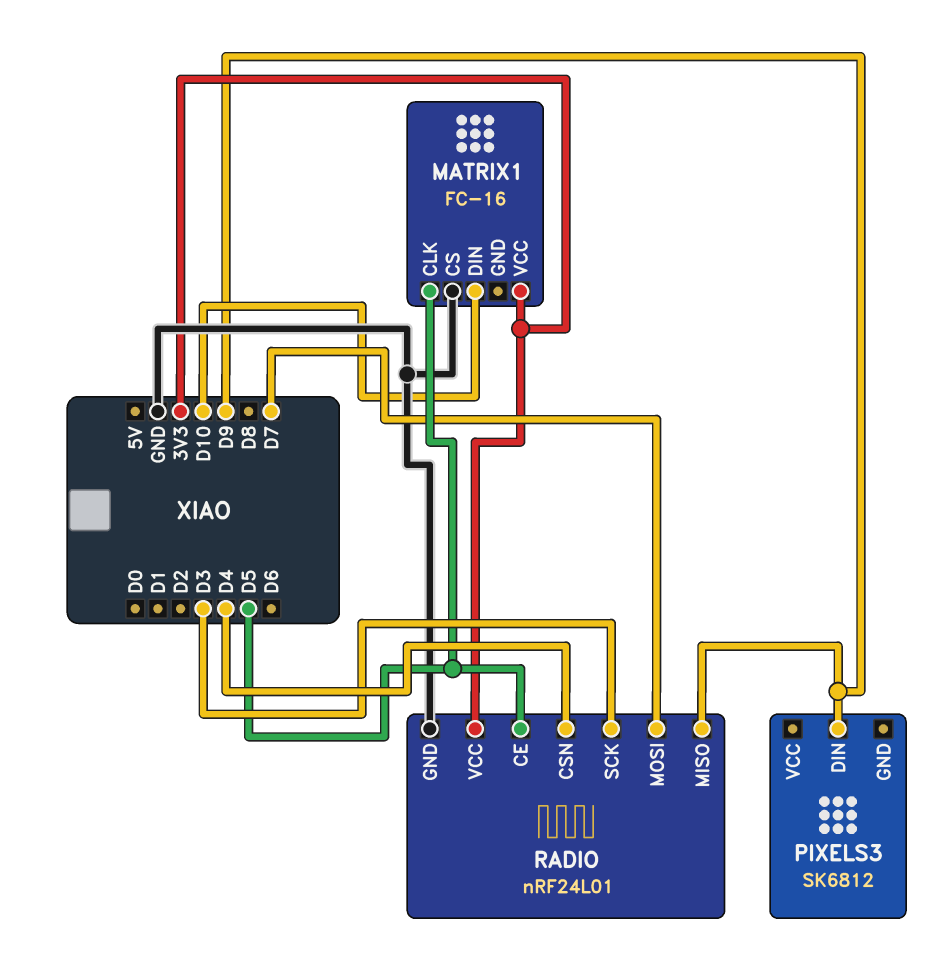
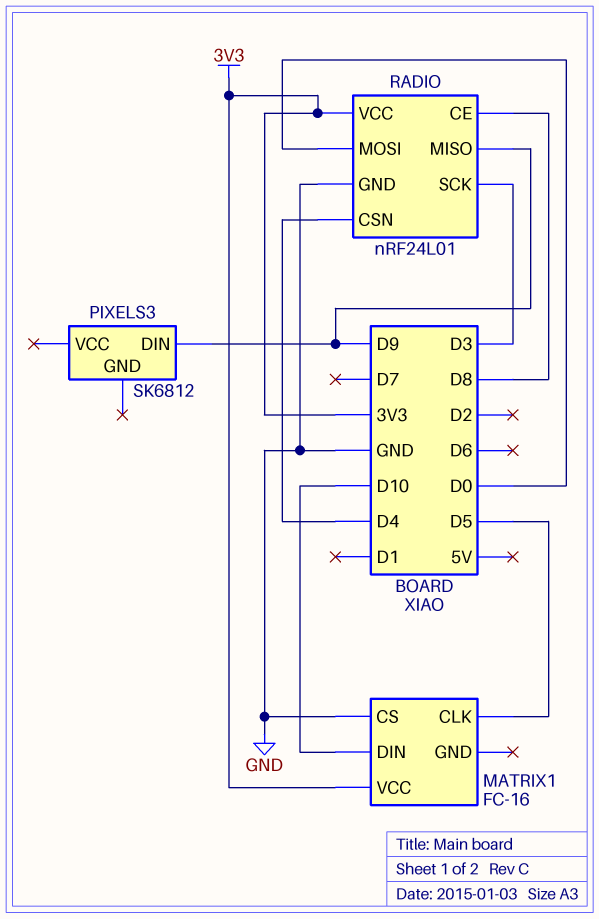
RADIO pin CE: D5 -> D8
RADIO pin MOSI: D7 -> D0

